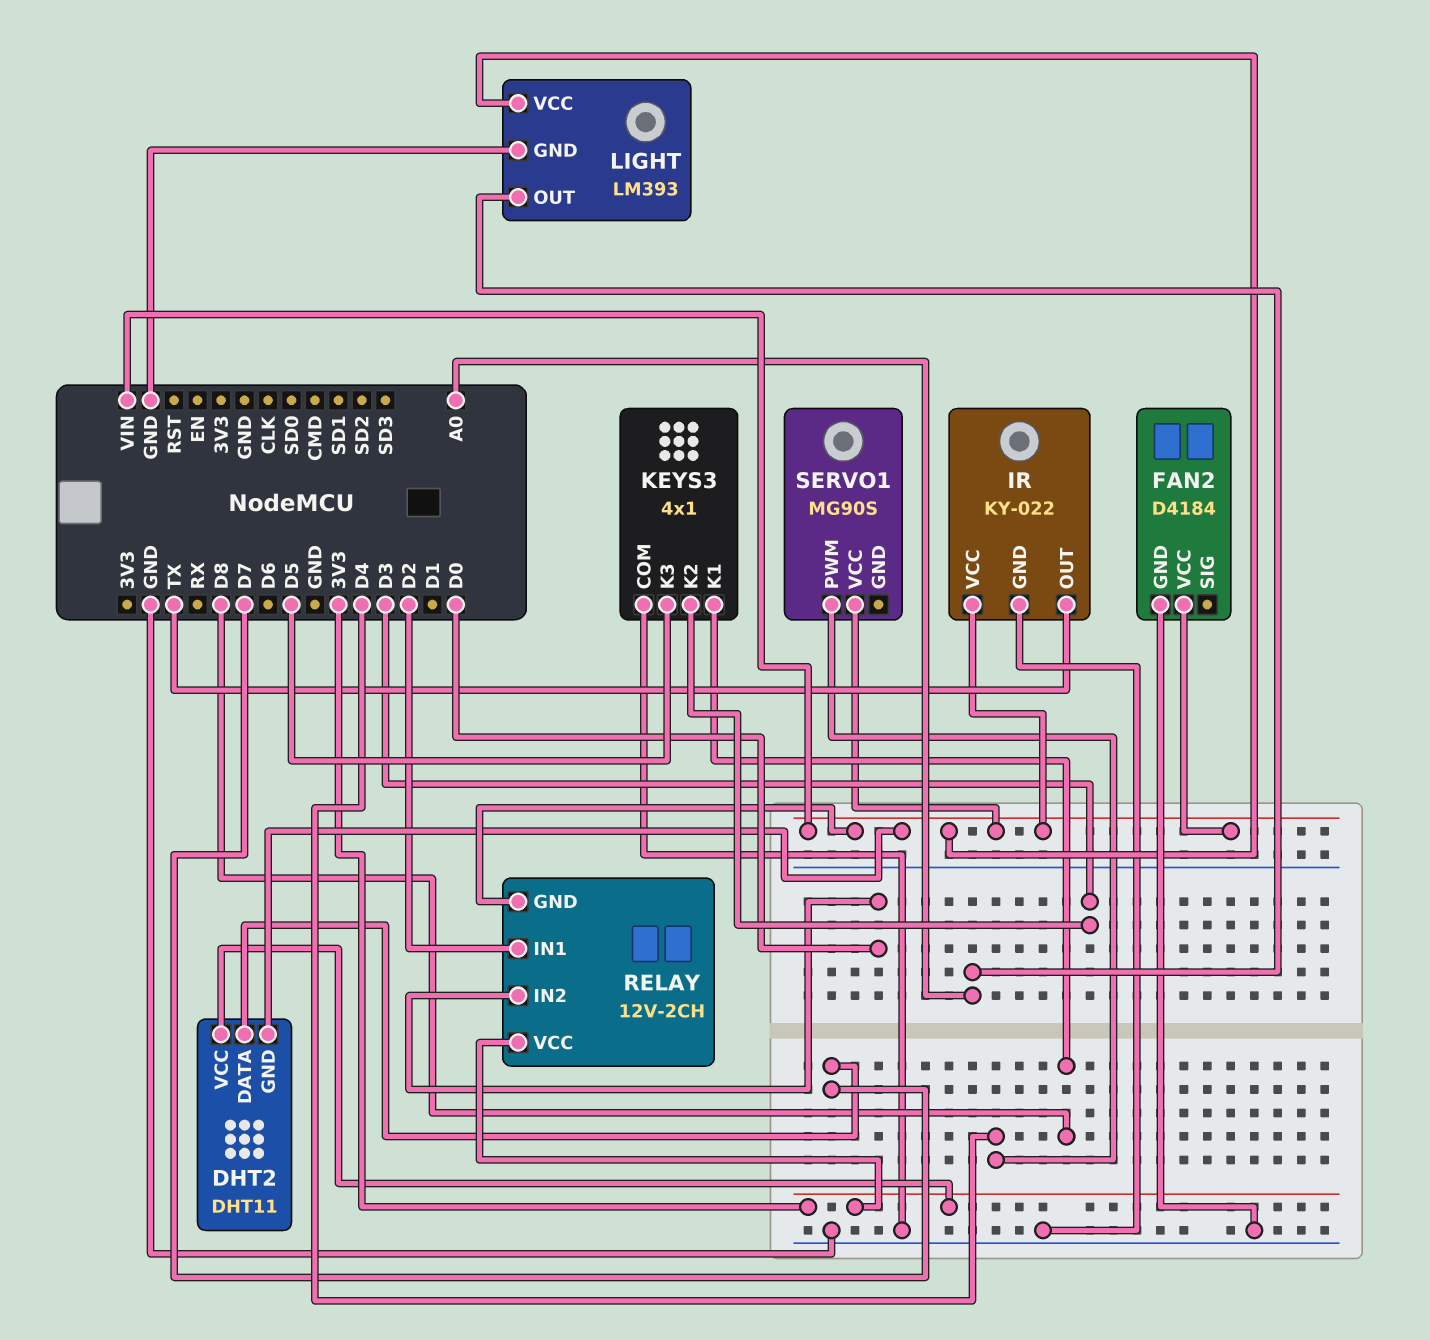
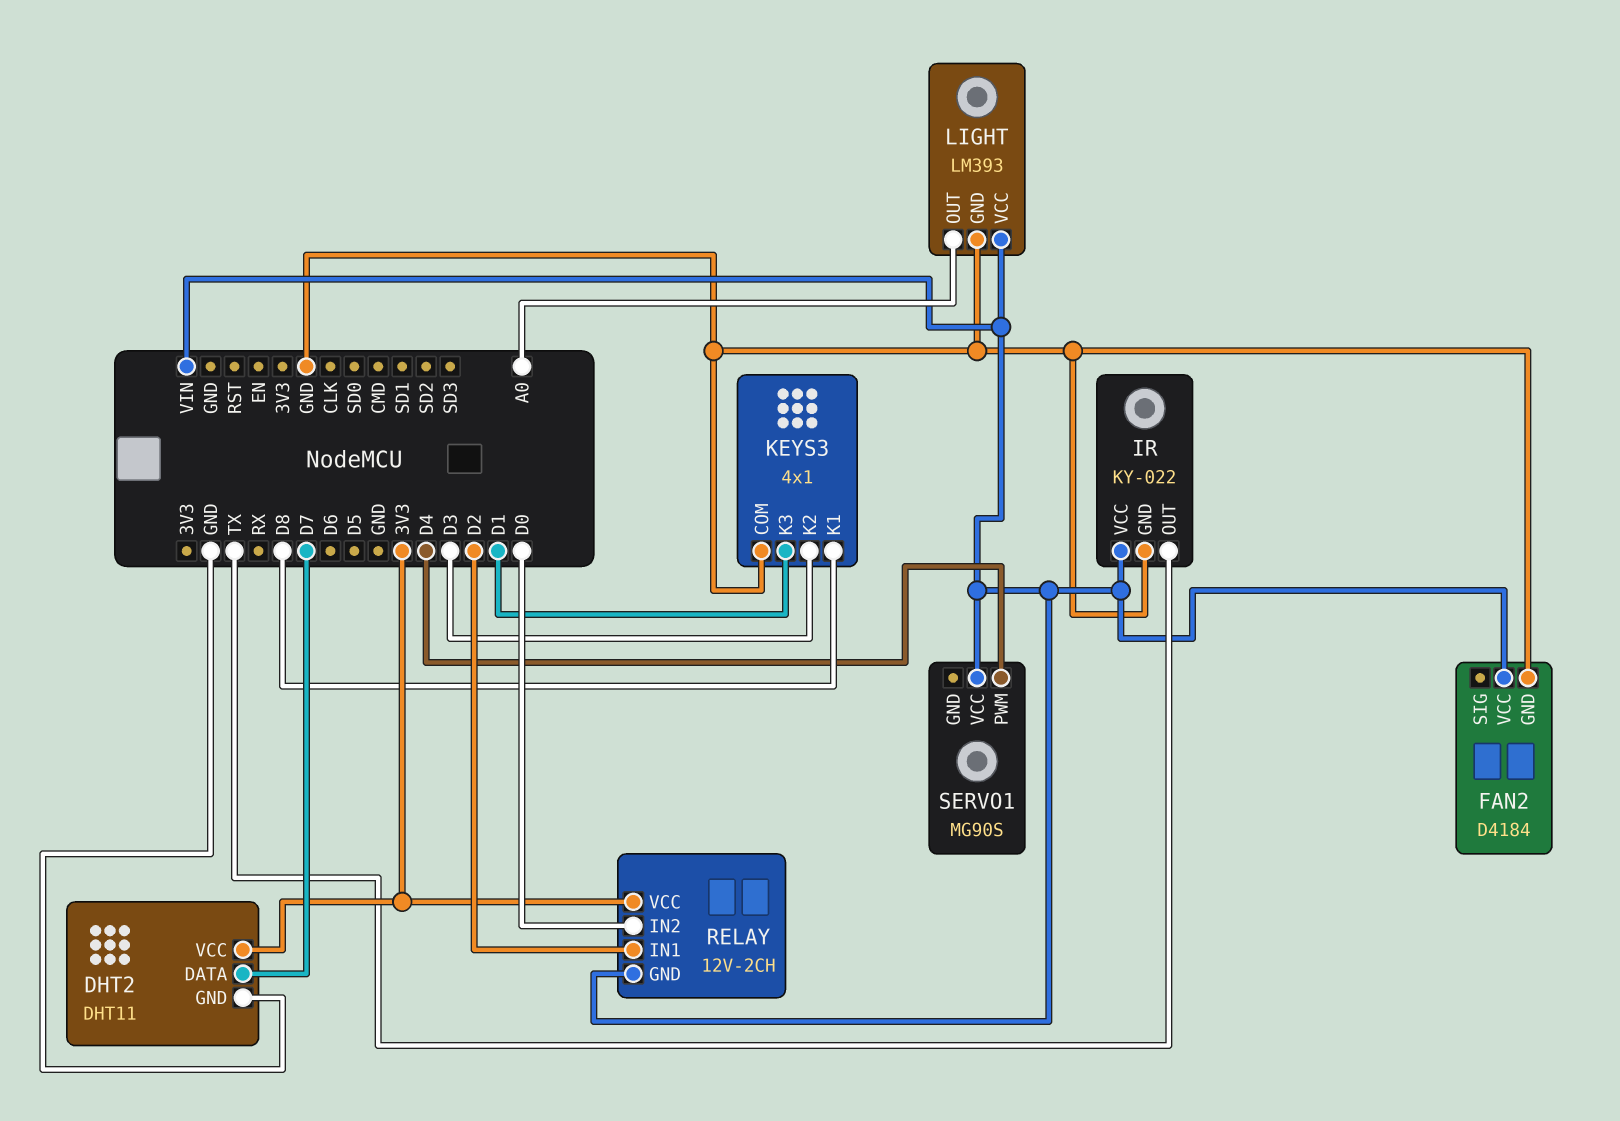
DHT2 pin GND: VIN -> GND
KEYS3 pin K3: D5 -> D1

